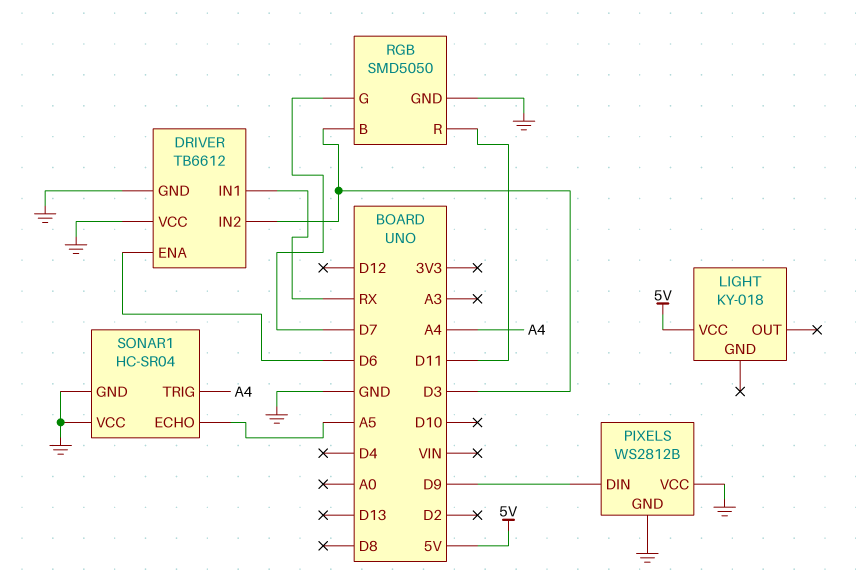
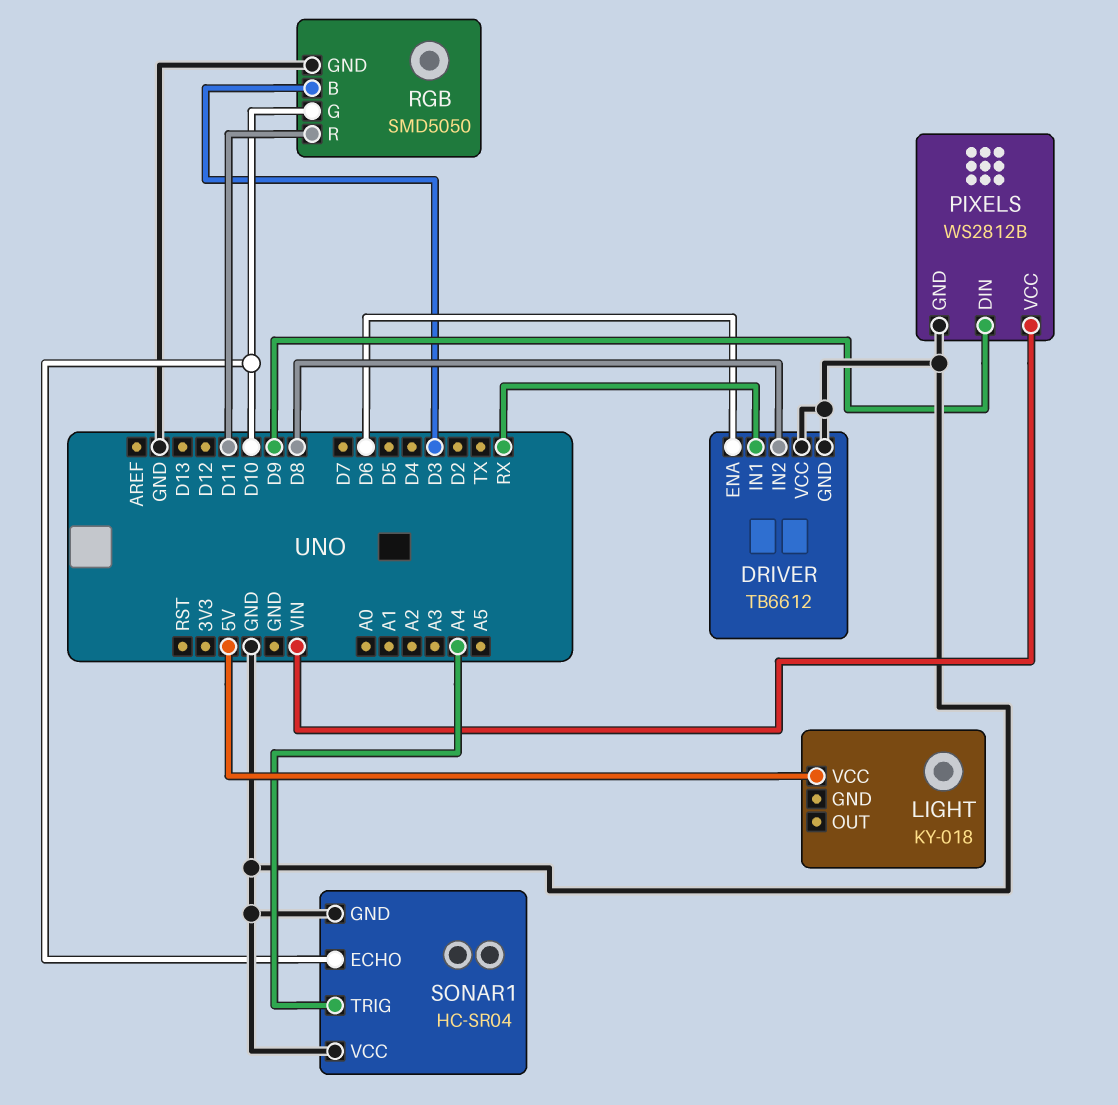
DRIVER pin IN2: D3 -> D8
PIXELS pin VCC: GND -> VIN
RGB pin G: D7 -> D10
SONAR1 pin ECHO: A5 -> D10

